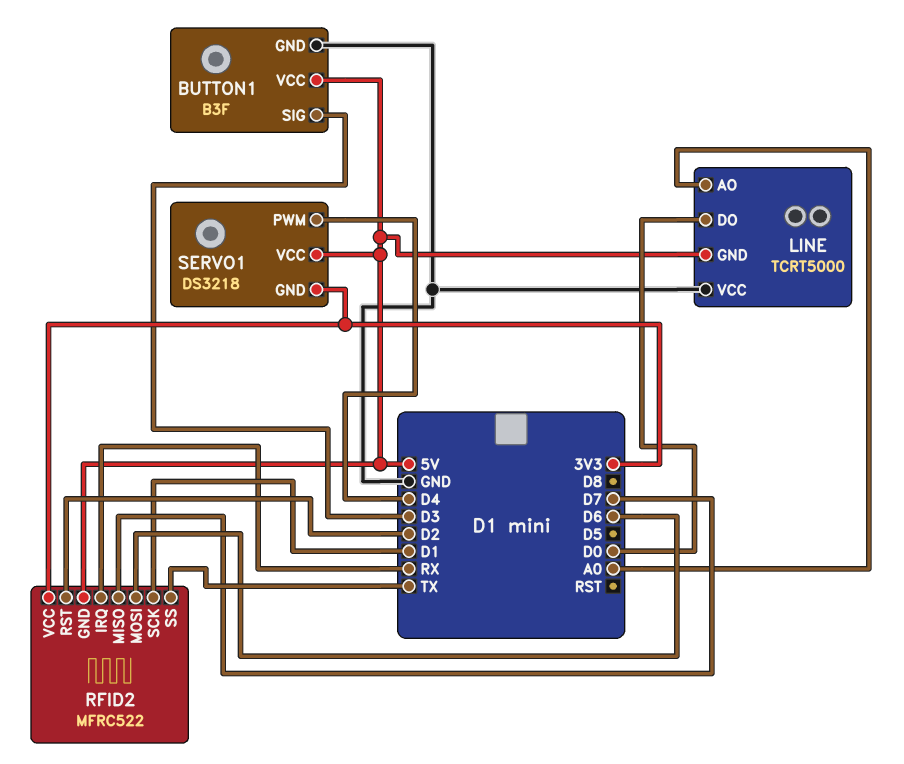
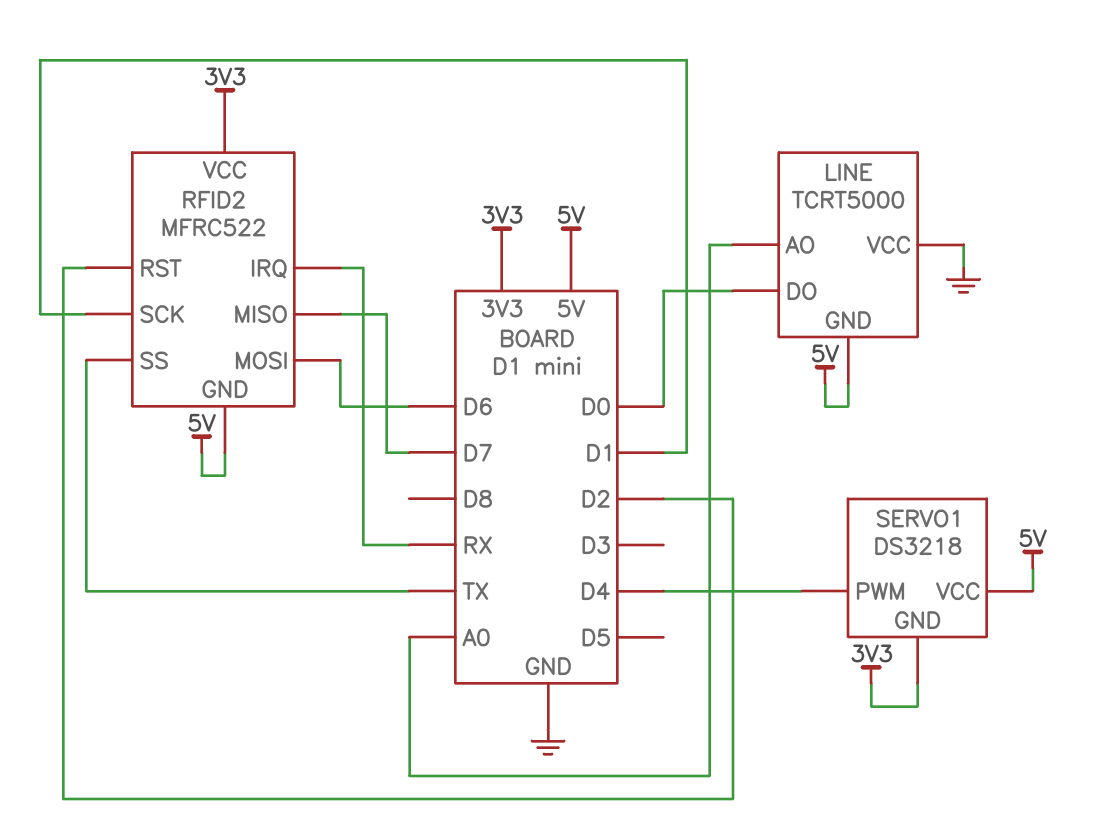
BUTTON1: B3F -> none
BUTTON1 pin GND: GND -> none
BUTTON1 pin SIG: D3 -> none
BUTTON1 pin VCC: 5V -> none

